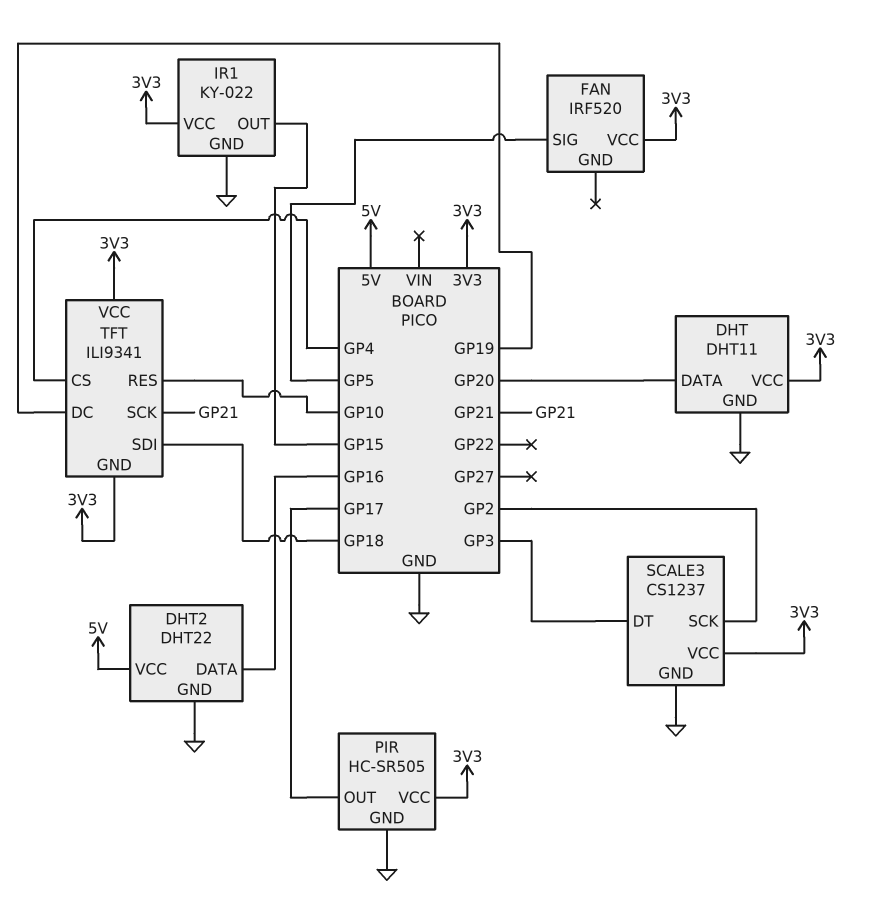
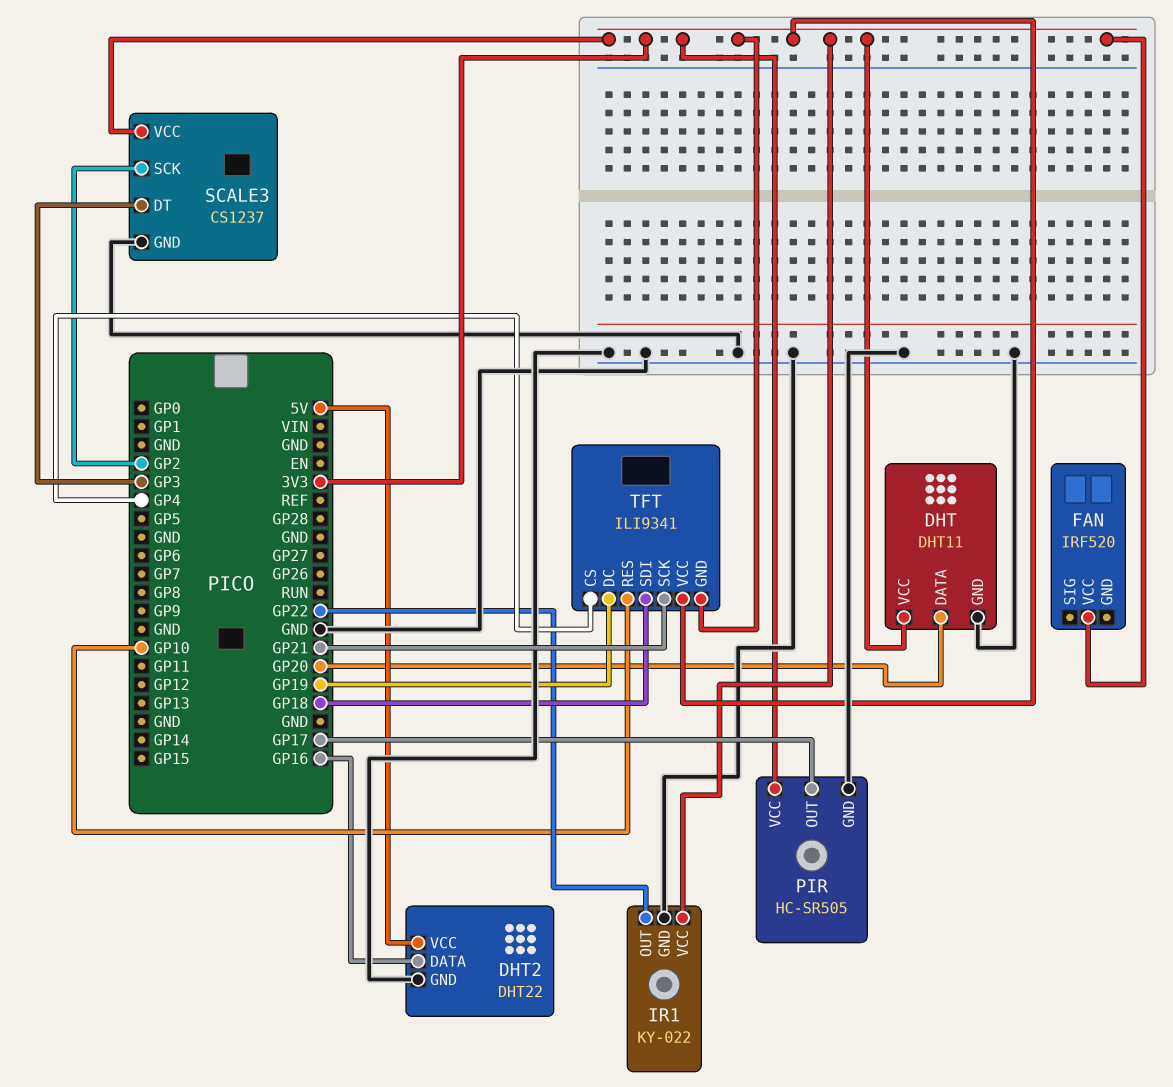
FAN pin SIG: GP5 -> none
IR1 pin OUT: GP15 -> GP22

